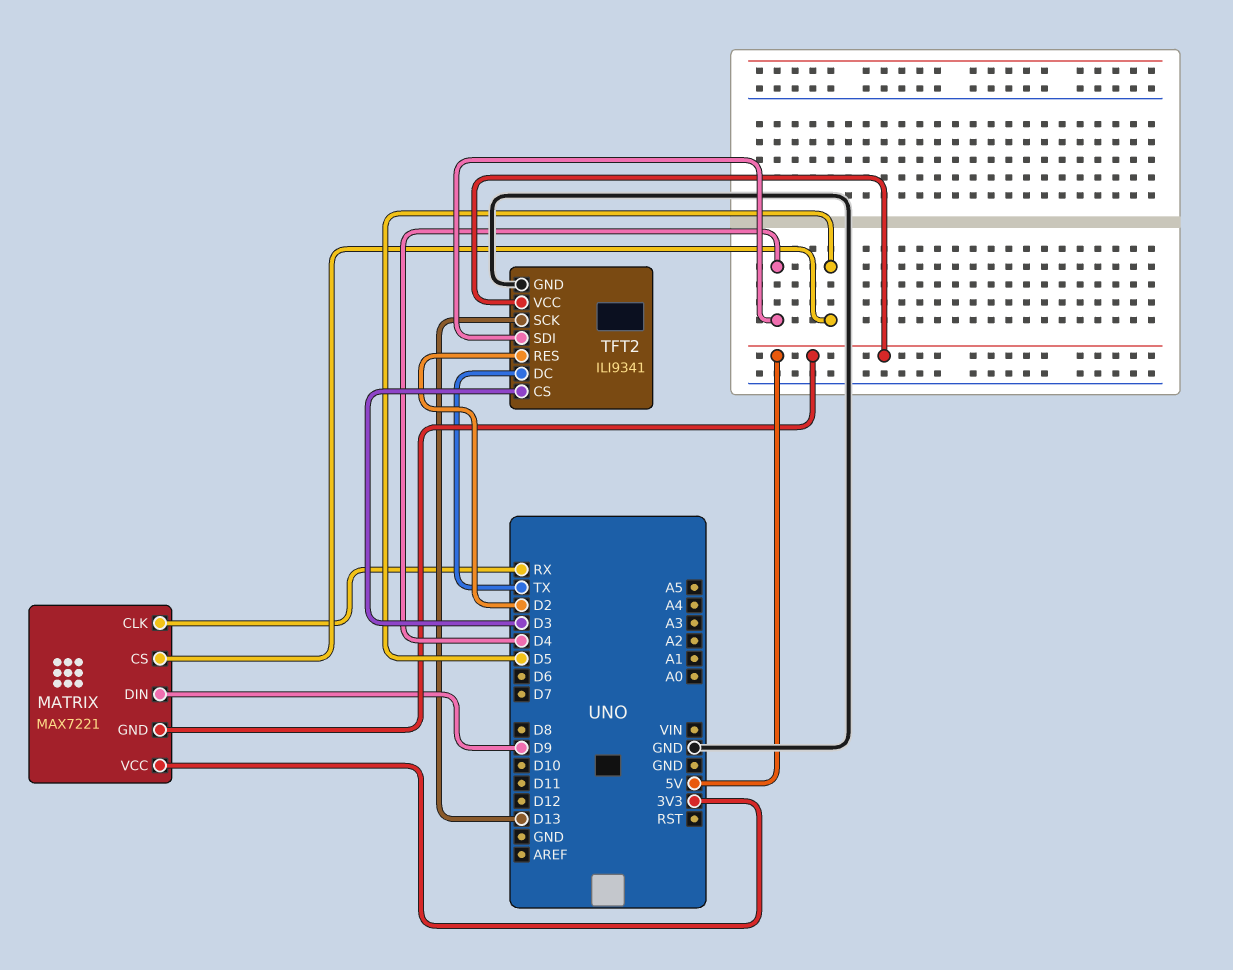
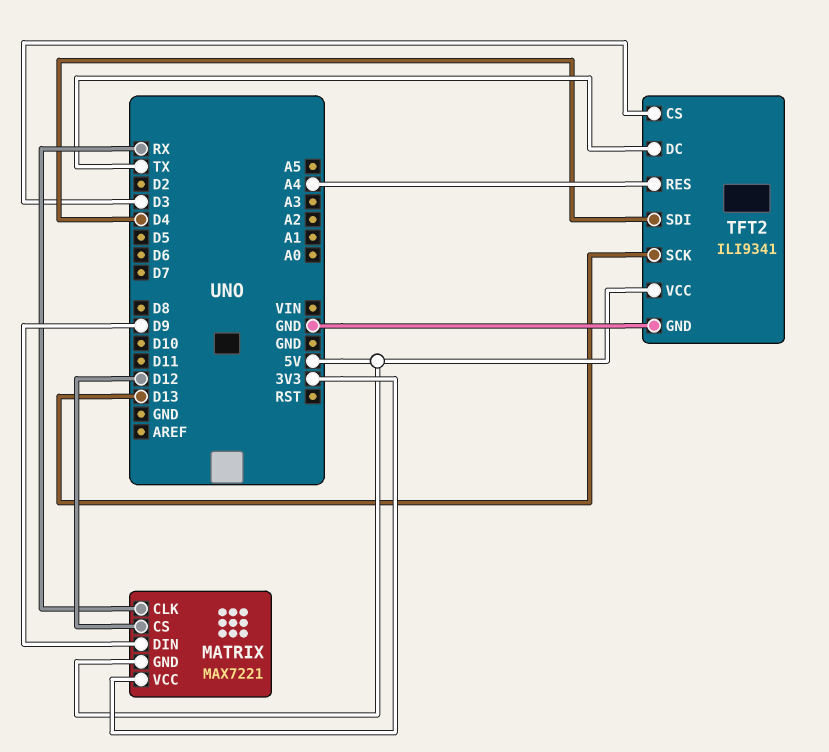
MATRIX pin CS: D5 -> D12
TFT2 pin RES: D2 -> A4

